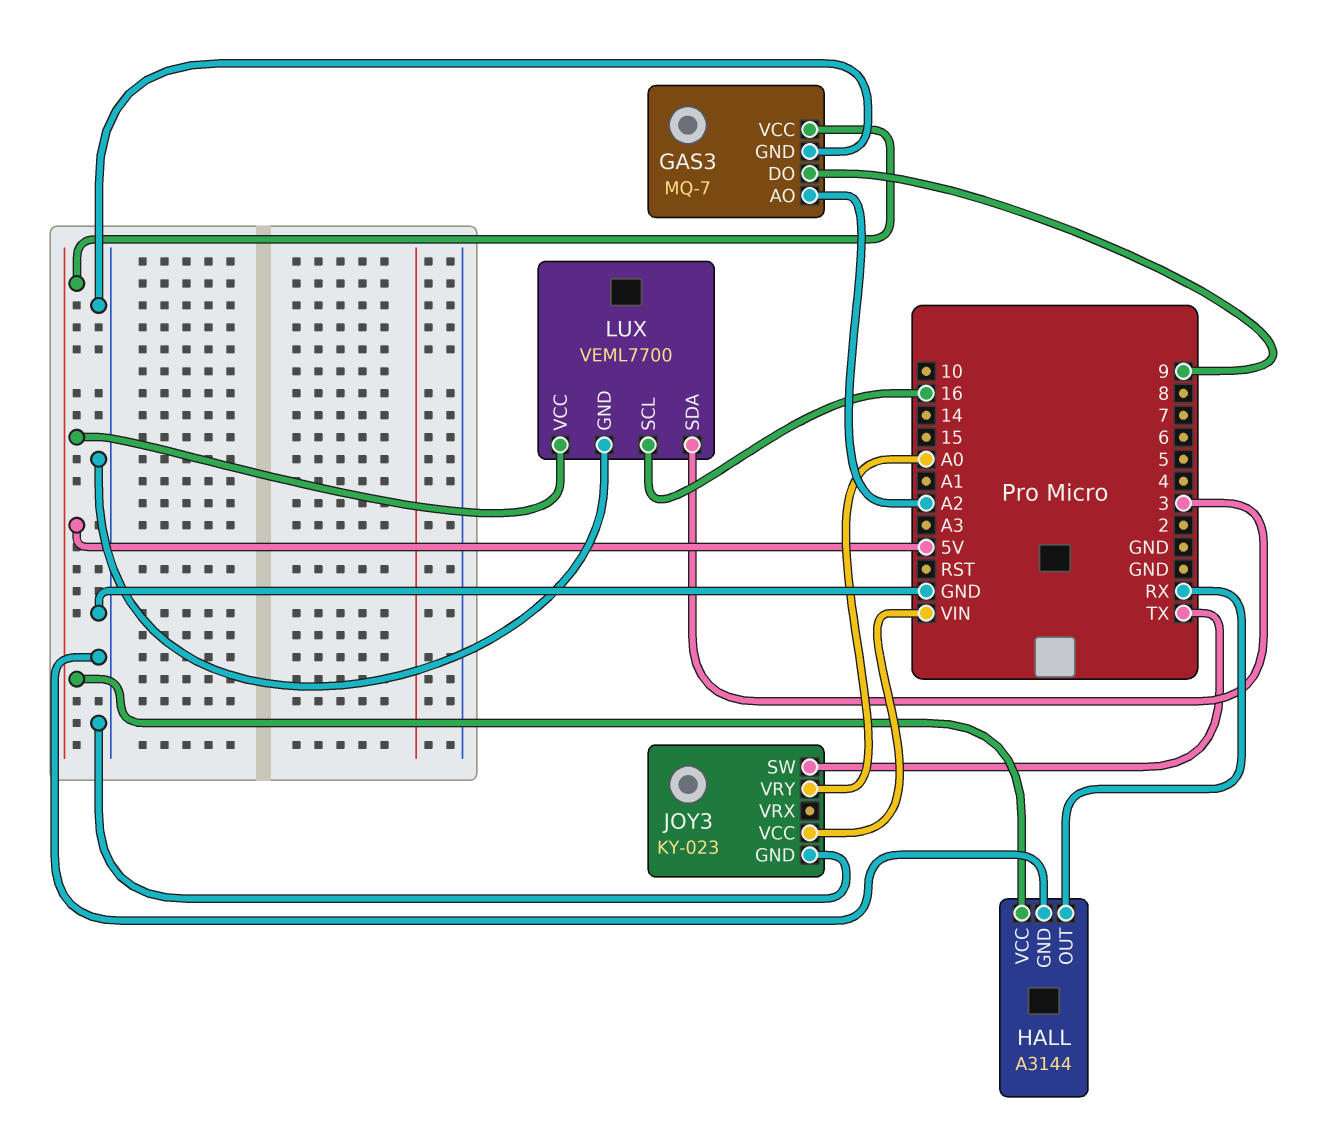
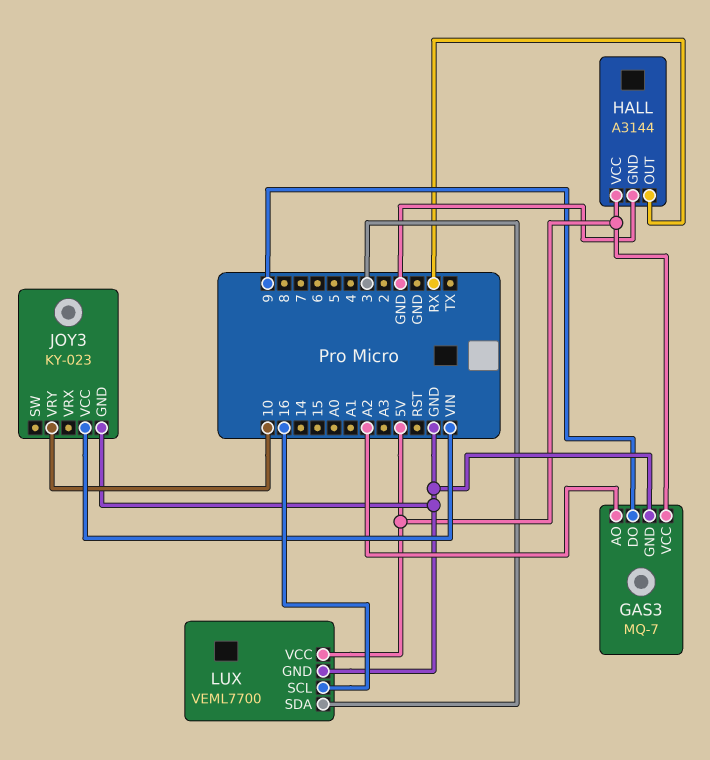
JOY3 pin SW: TX -> none
JOY3 pin VRY: A0 -> 10

